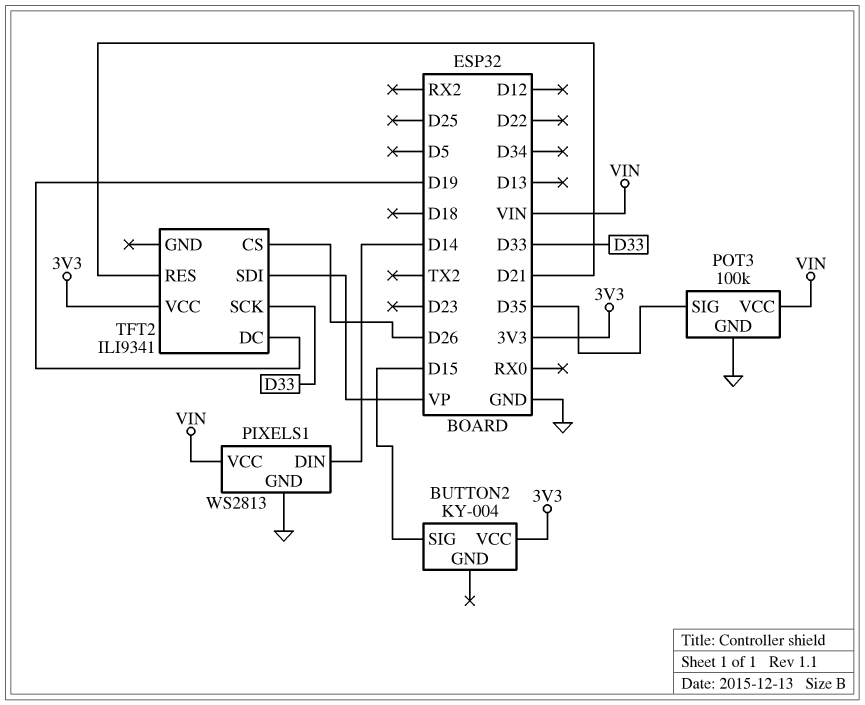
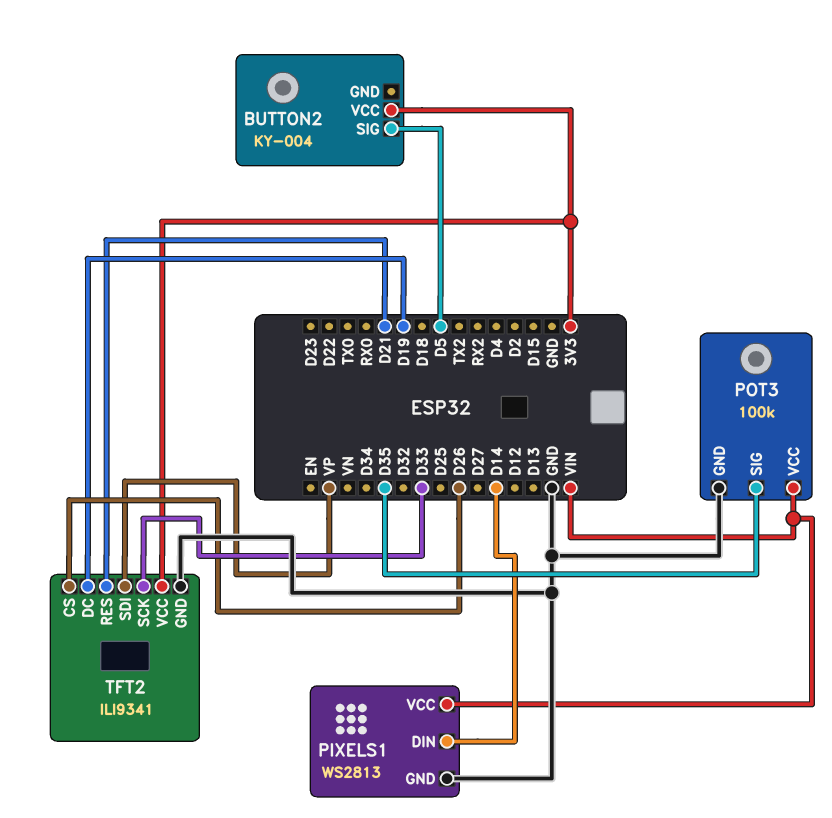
BUTTON2 pin SIG: D15 -> D5
TFT2 pin GND: none -> GND

